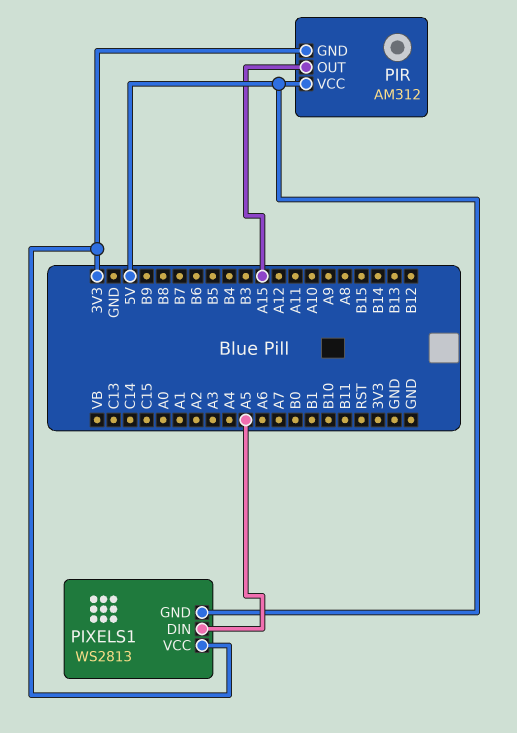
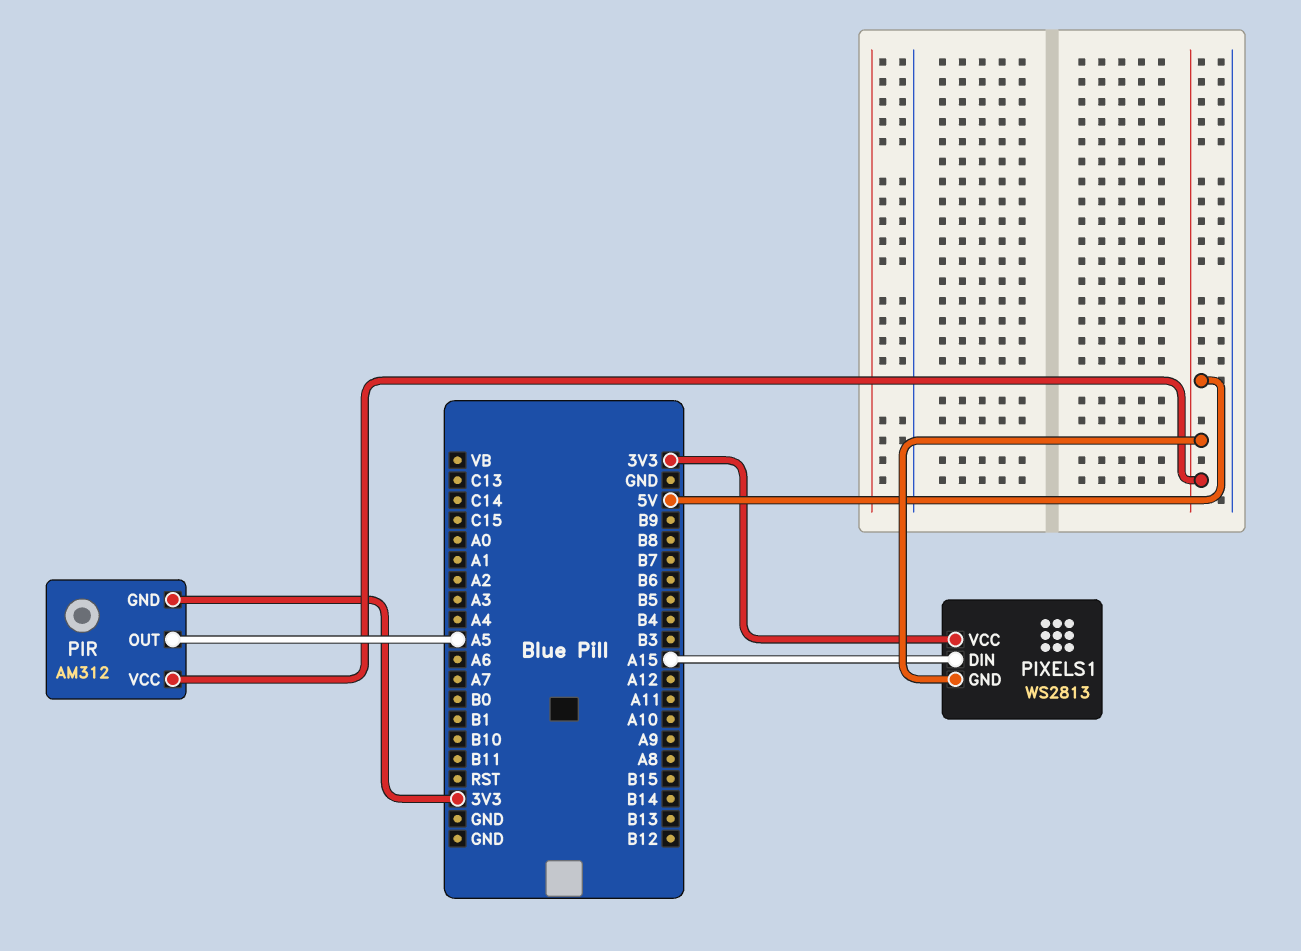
PIR pin OUT: A15 -> A5
PIXELS1 pin DIN: A5 -> A15

